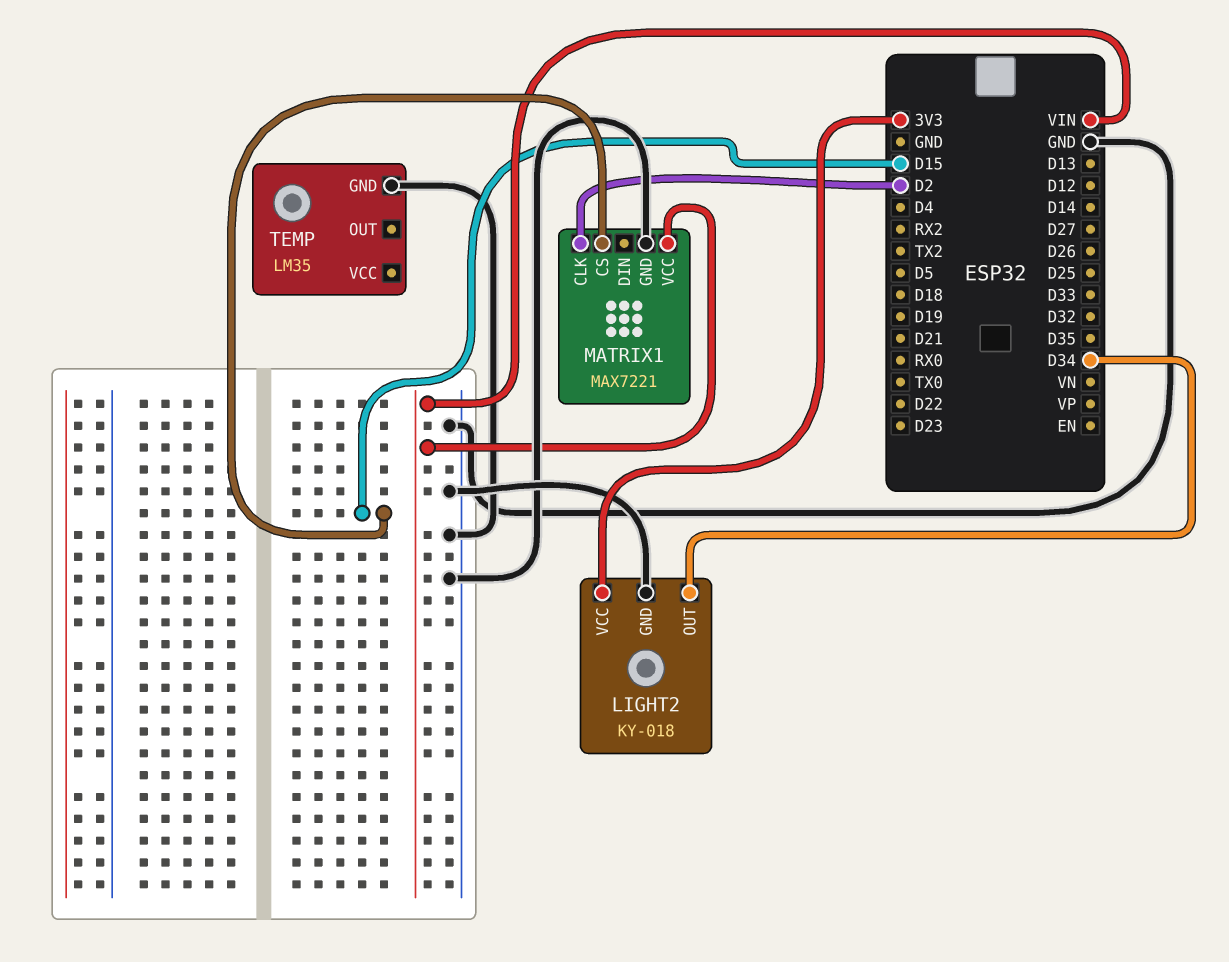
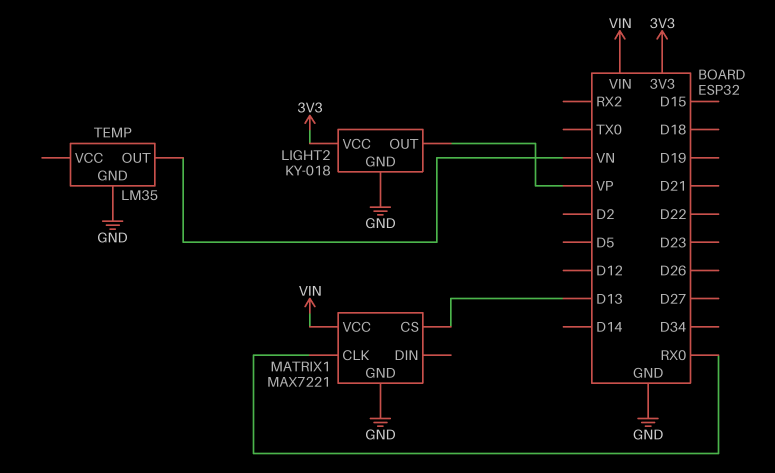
LIGHT2 pin OUT: D34 -> VP
MATRIX1 pin CLK: D2 -> RX0
MATRIX1 pin CS: D15 -> D13
TEMP pin OUT: none -> VN

